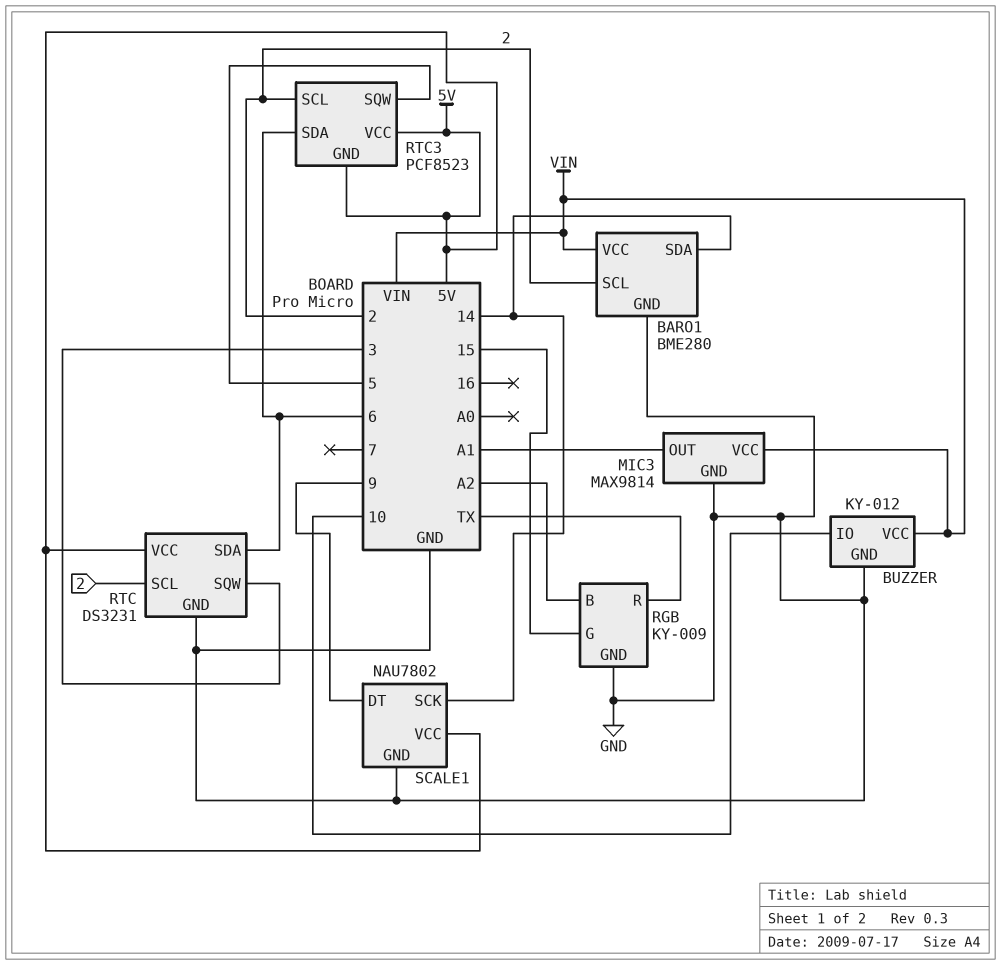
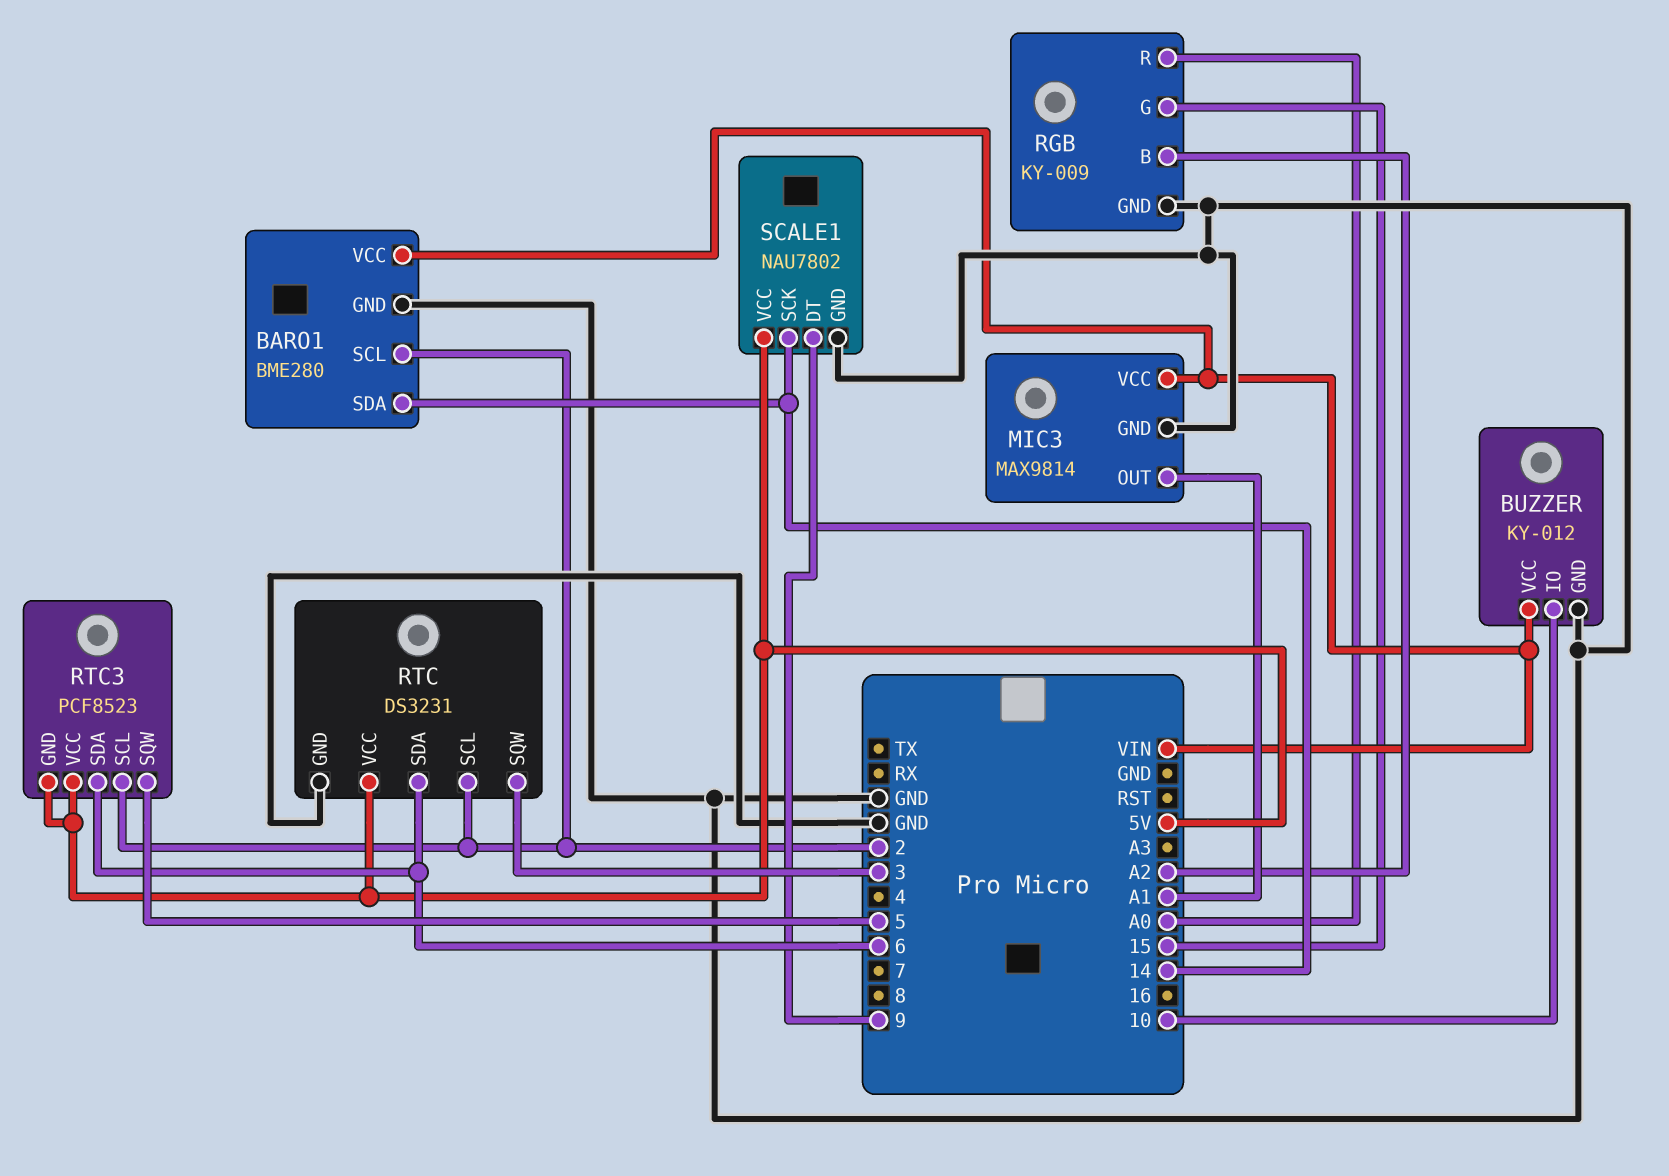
RGB pin R: TX -> A0

